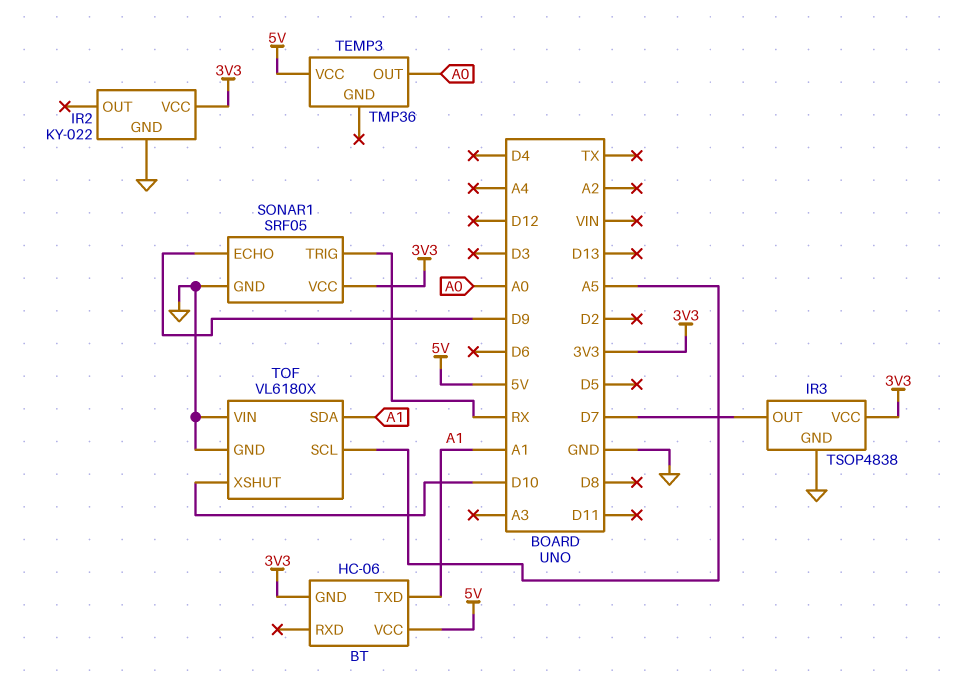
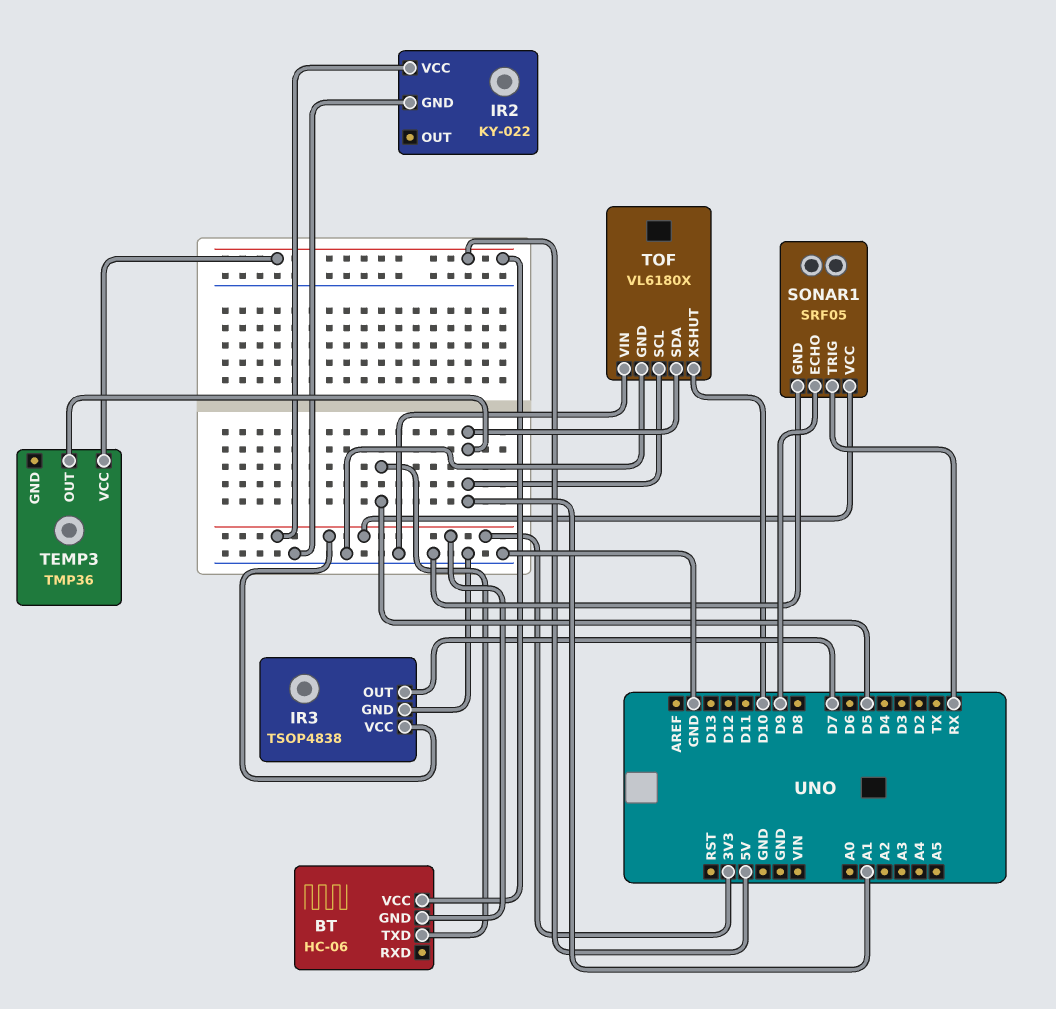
BT pin TXD: A1 -> D5
TEMP3 pin OUT: A0 -> A1
TOF pin SCL: A5 -> A1

